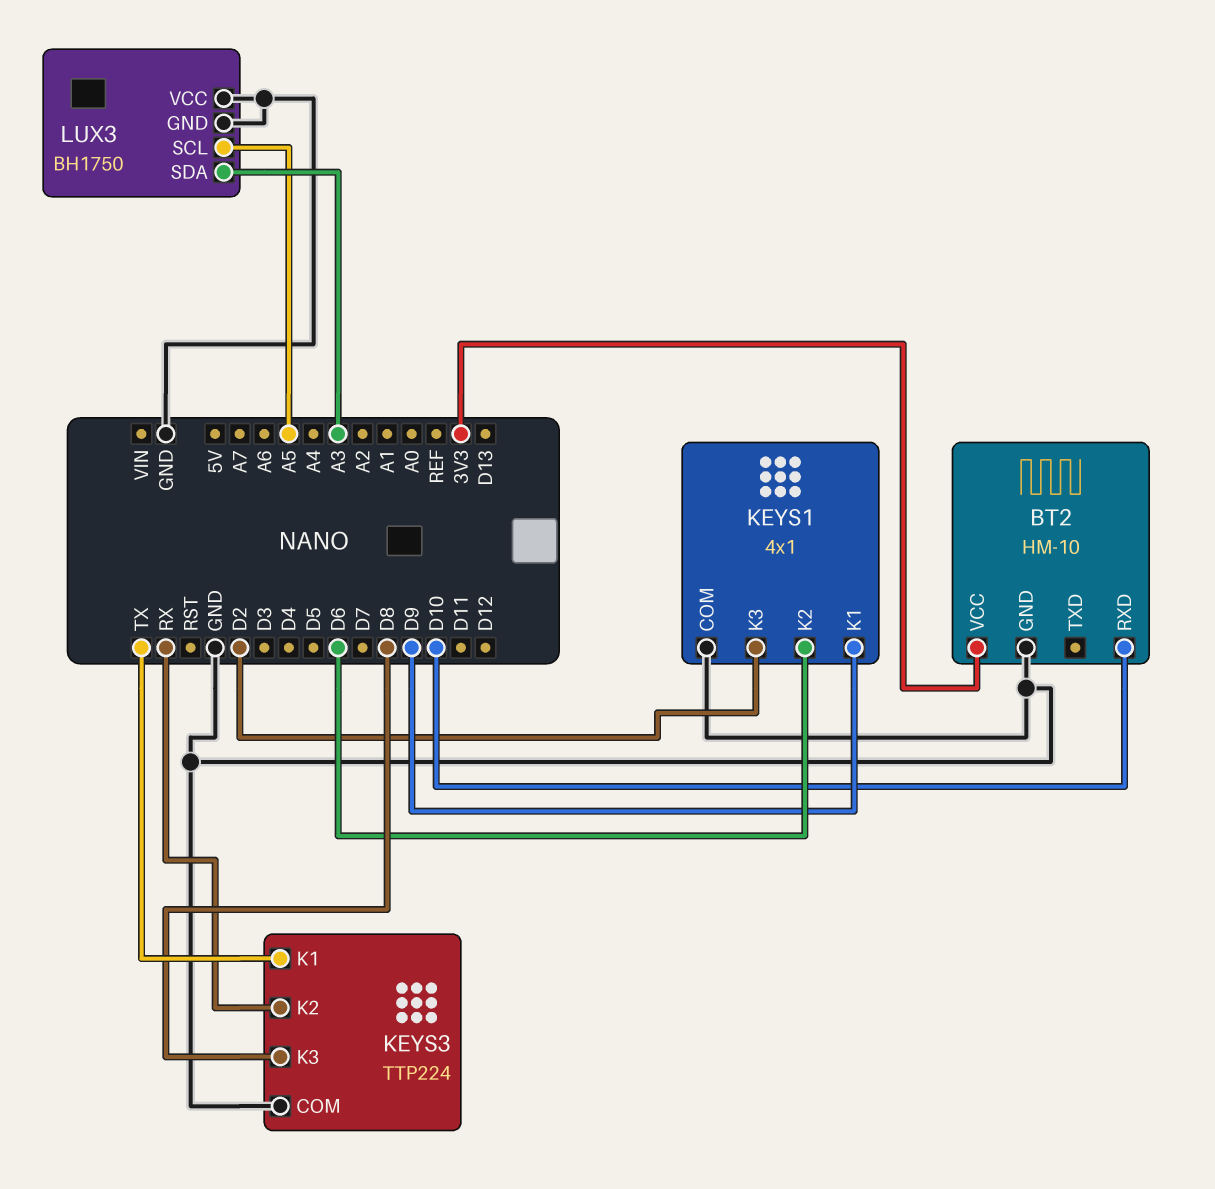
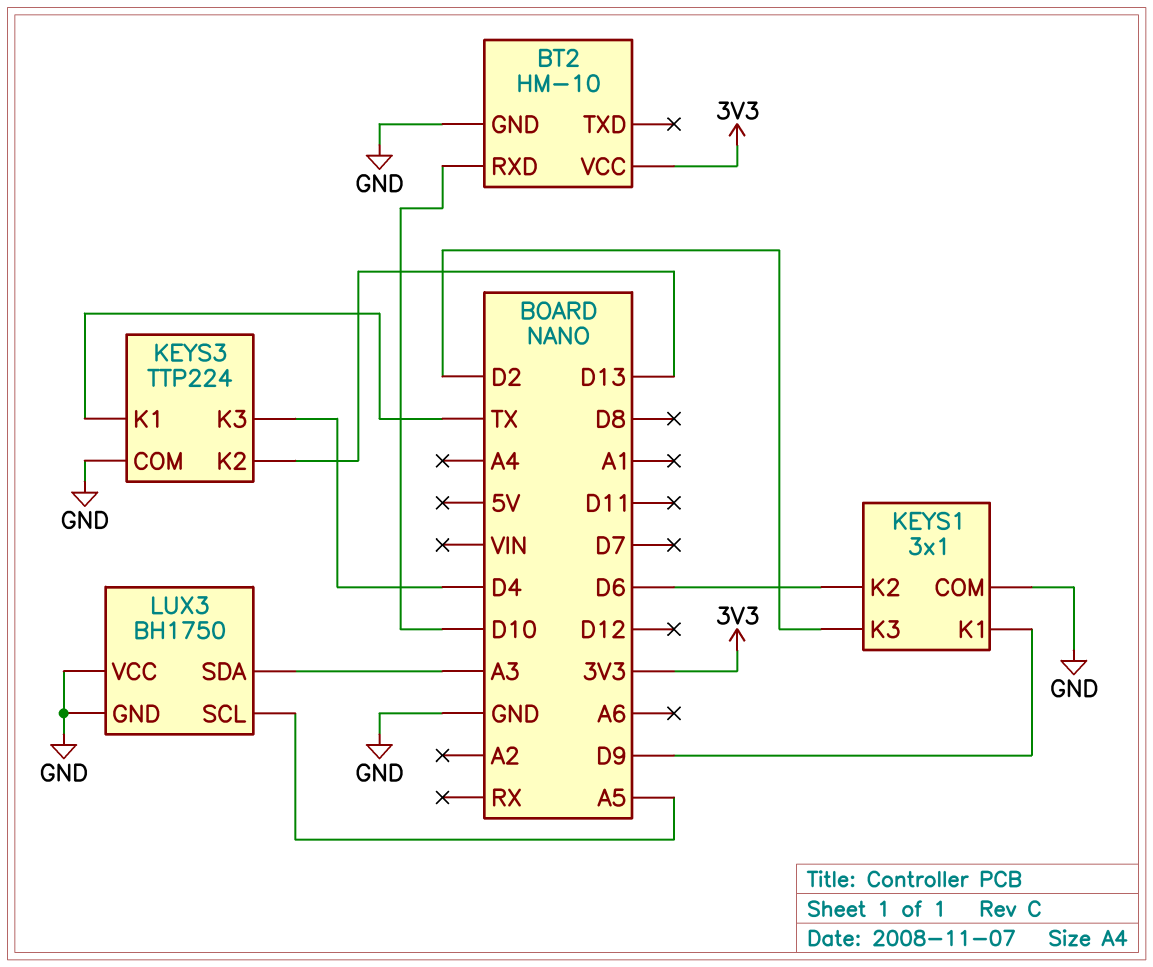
KEYS1: 4x1 -> 3x1
KEYS3 pin K2: RX -> D13
KEYS3 pin K3: D8 -> D4

